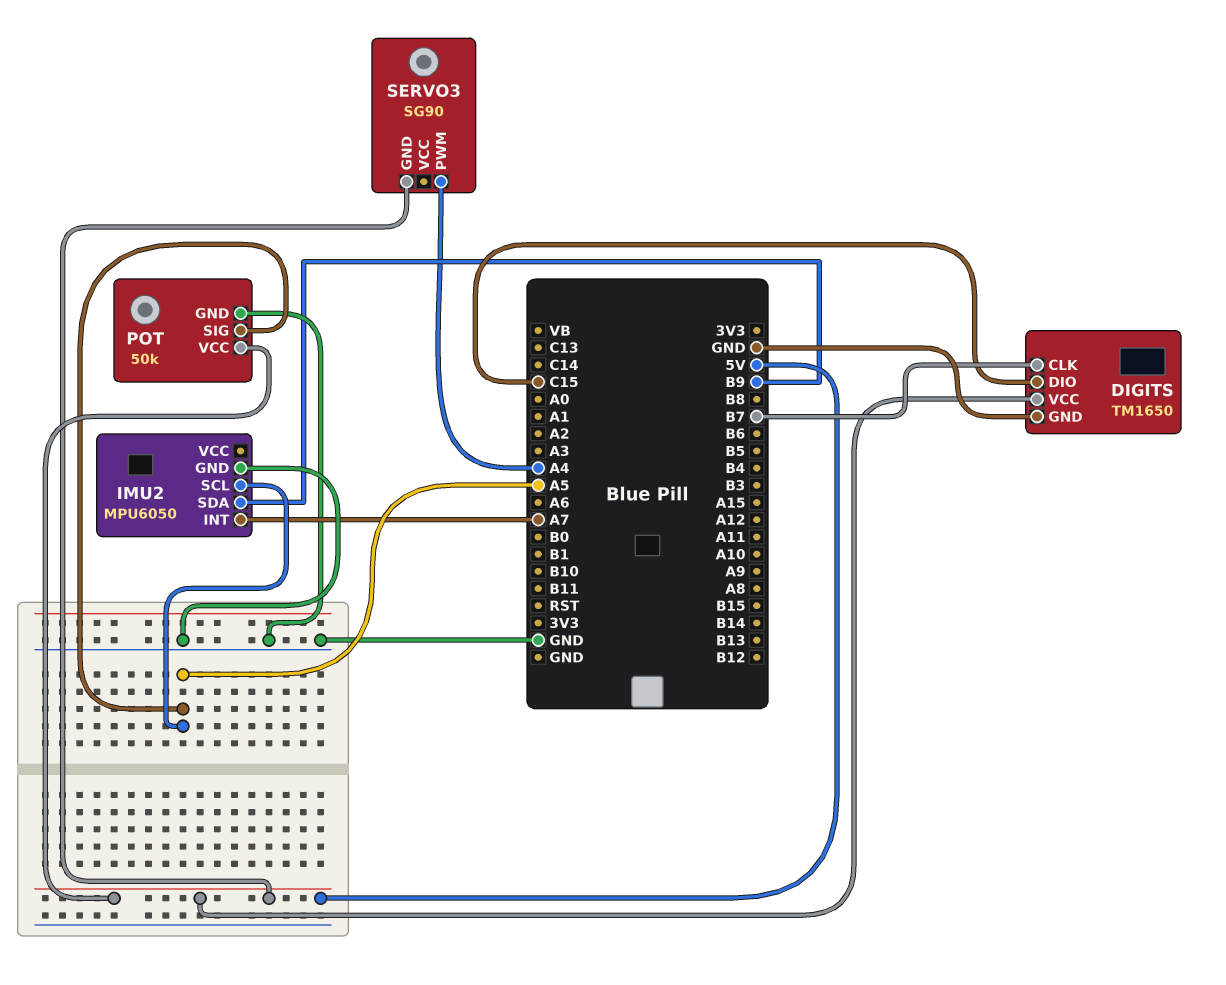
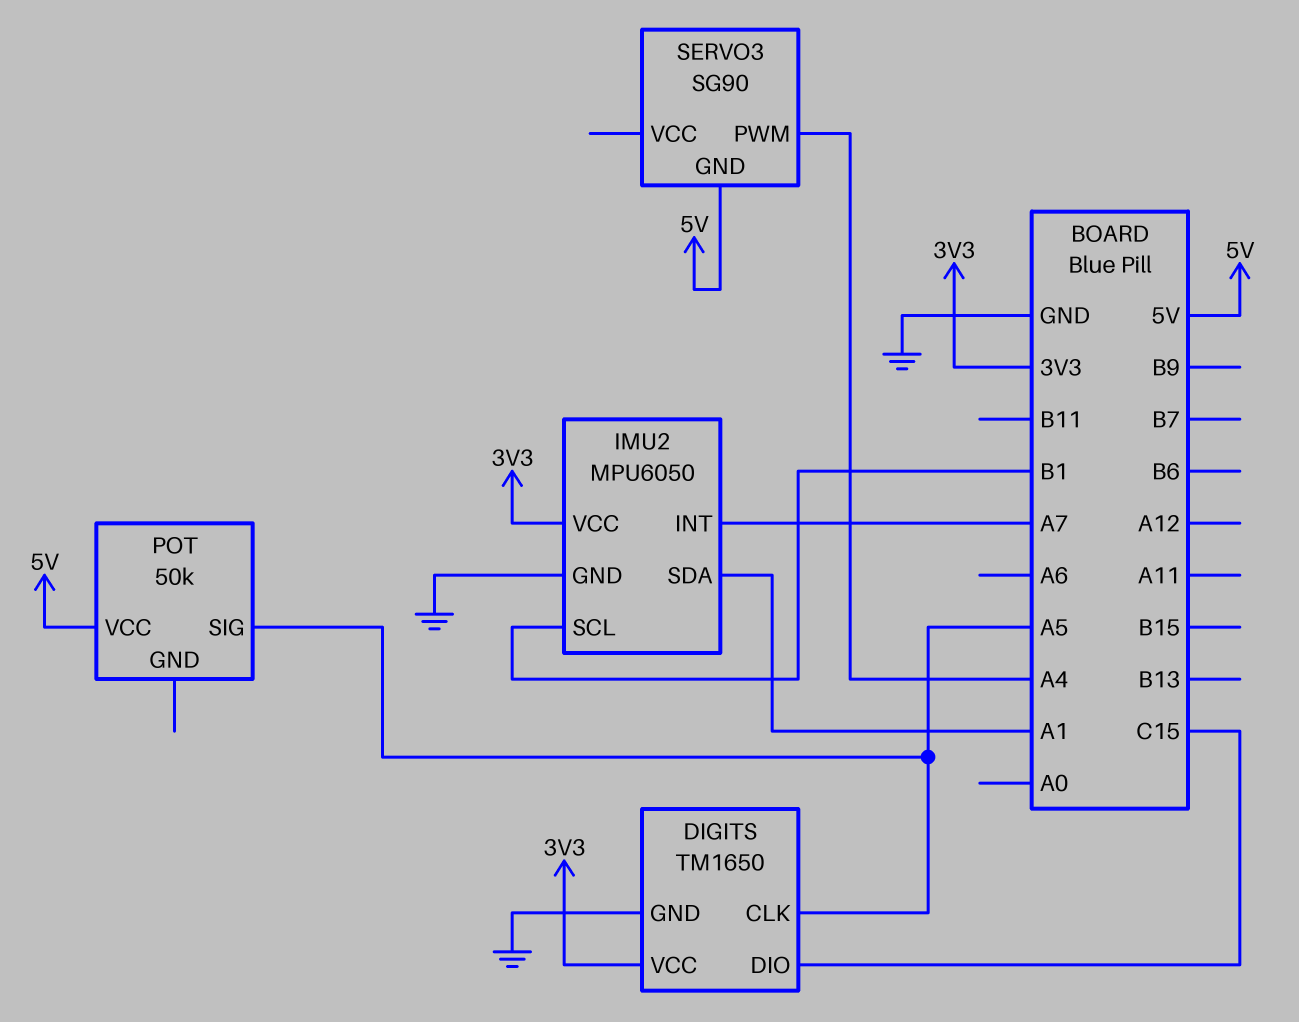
DIGITS pin CLK: B7 -> A5
DIGITS pin VCC: 5V -> 3V3
IMU2 pin SCL: A5 -> B1
IMU2 pin SDA: B9 -> A1
IMU2 pin VCC: none -> 3V3
POT pin GND: GND -> none

